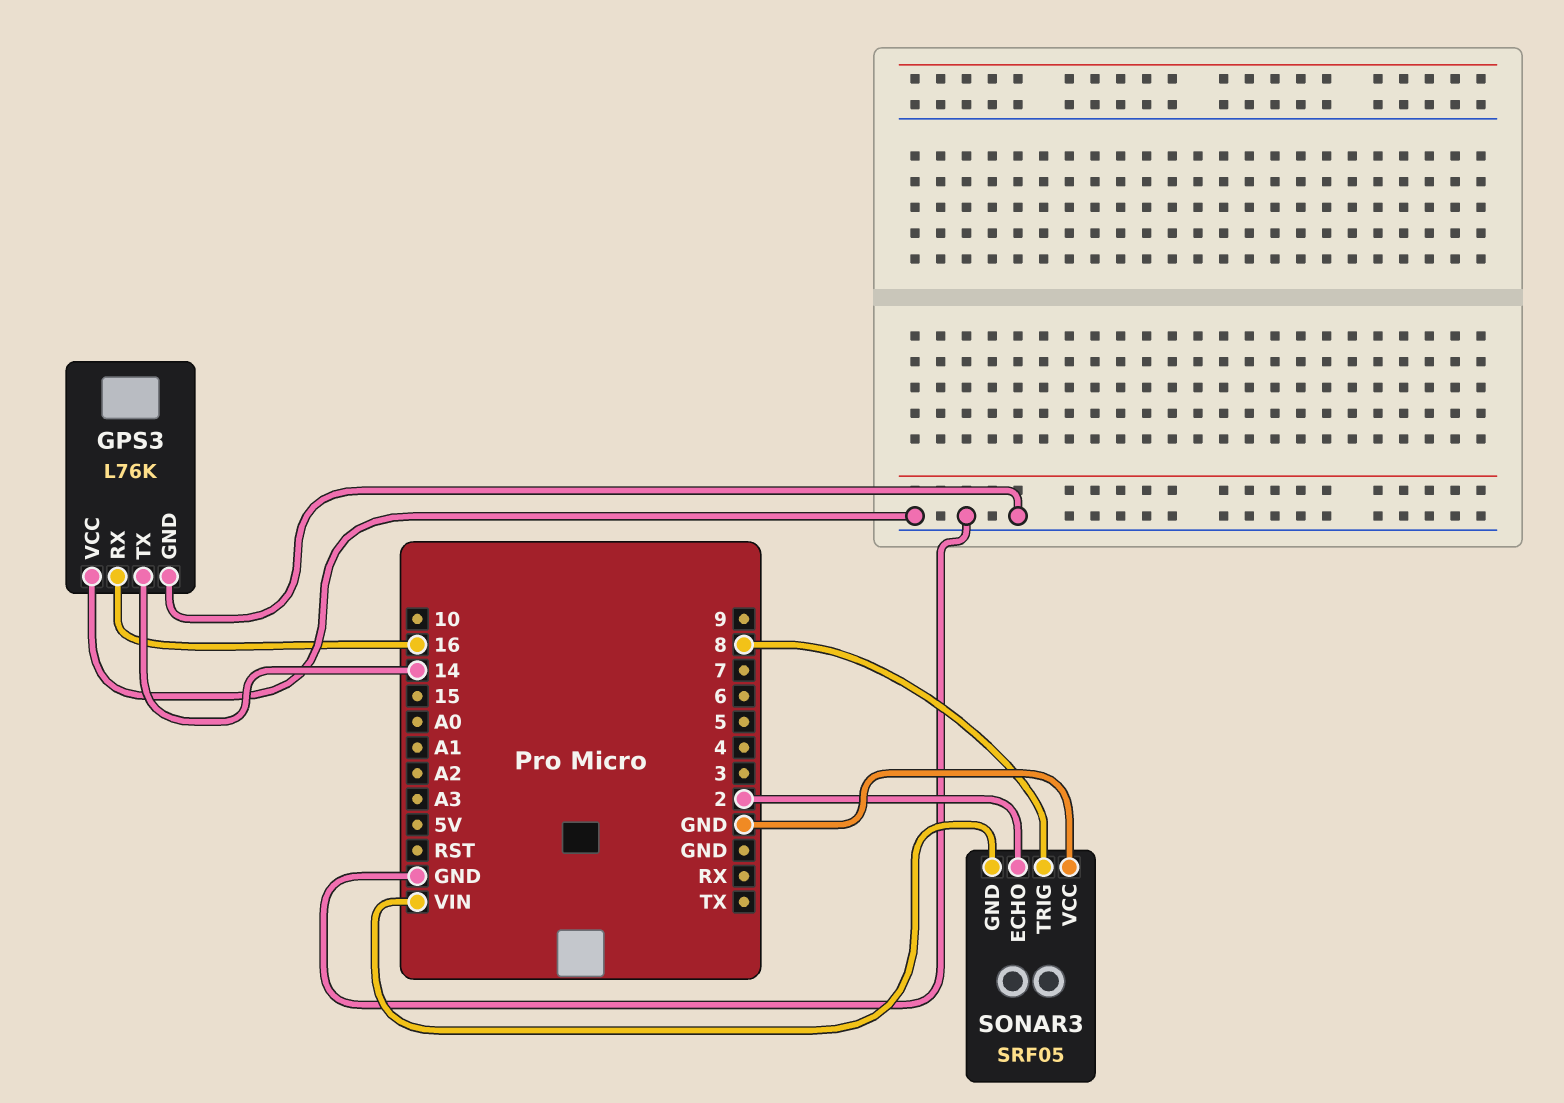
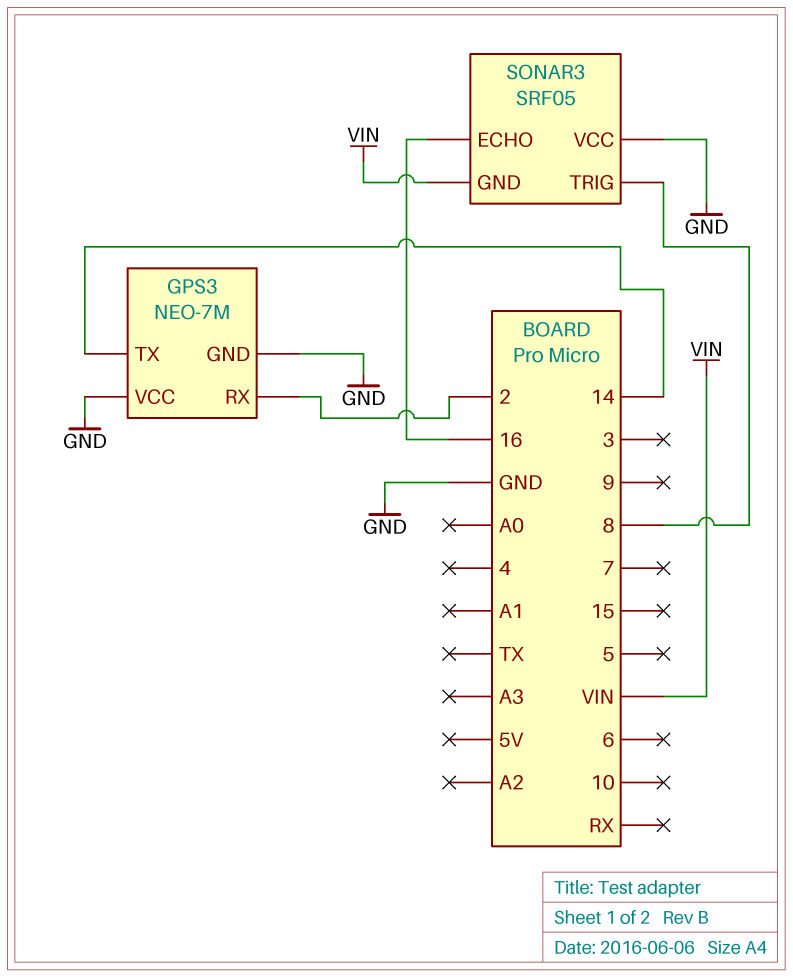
GPS3: L76K -> NEO-7M
GPS3 pin RX: 16 -> 2
SONAR3 pin ECHO: 2 -> 16

